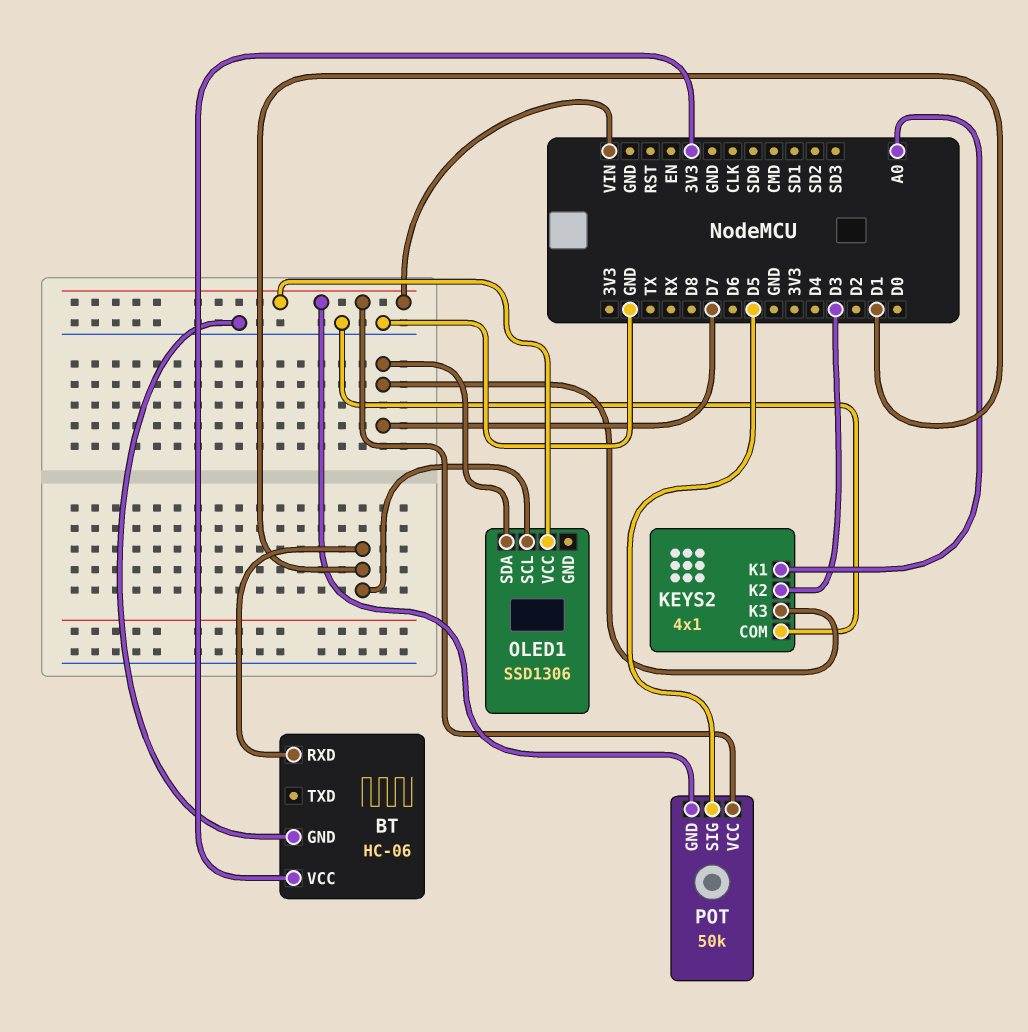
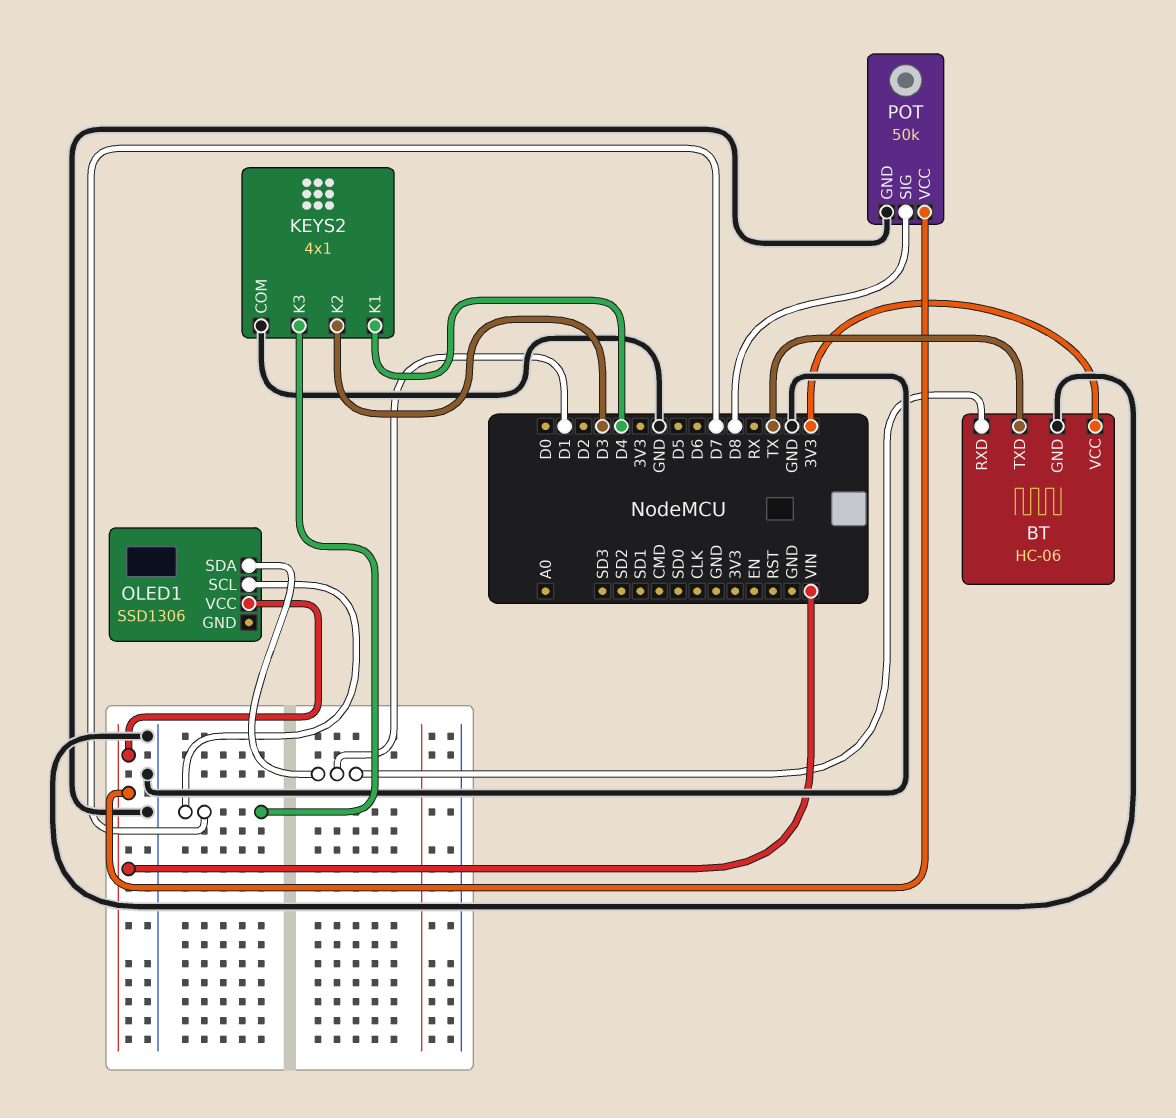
BT pin TXD: none -> TX
KEYS2 pin K1: A0 -> D4
OLED1 pin SCL: D1 -> D7
OLED1 pin SDA: D7 -> D1
POT pin GND: VIN -> GND
POT pin SIG: D5 -> D8

